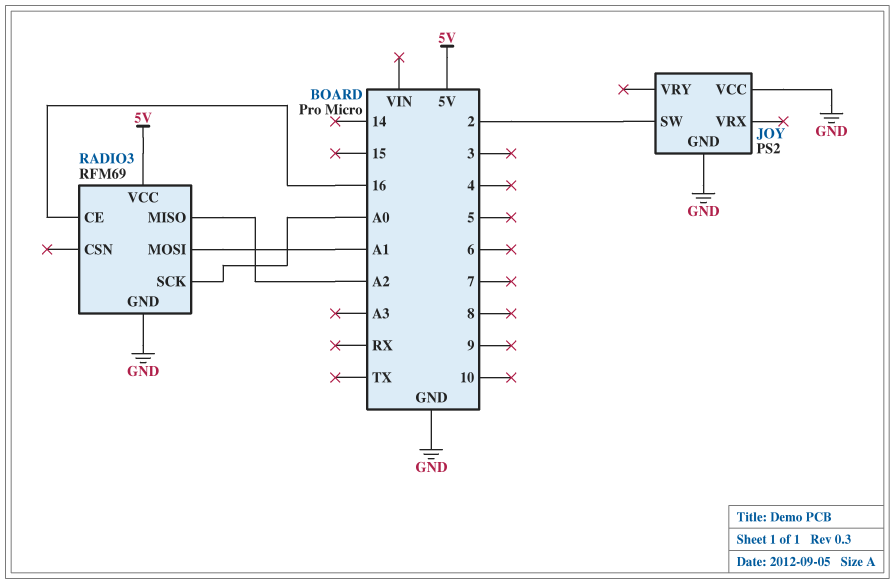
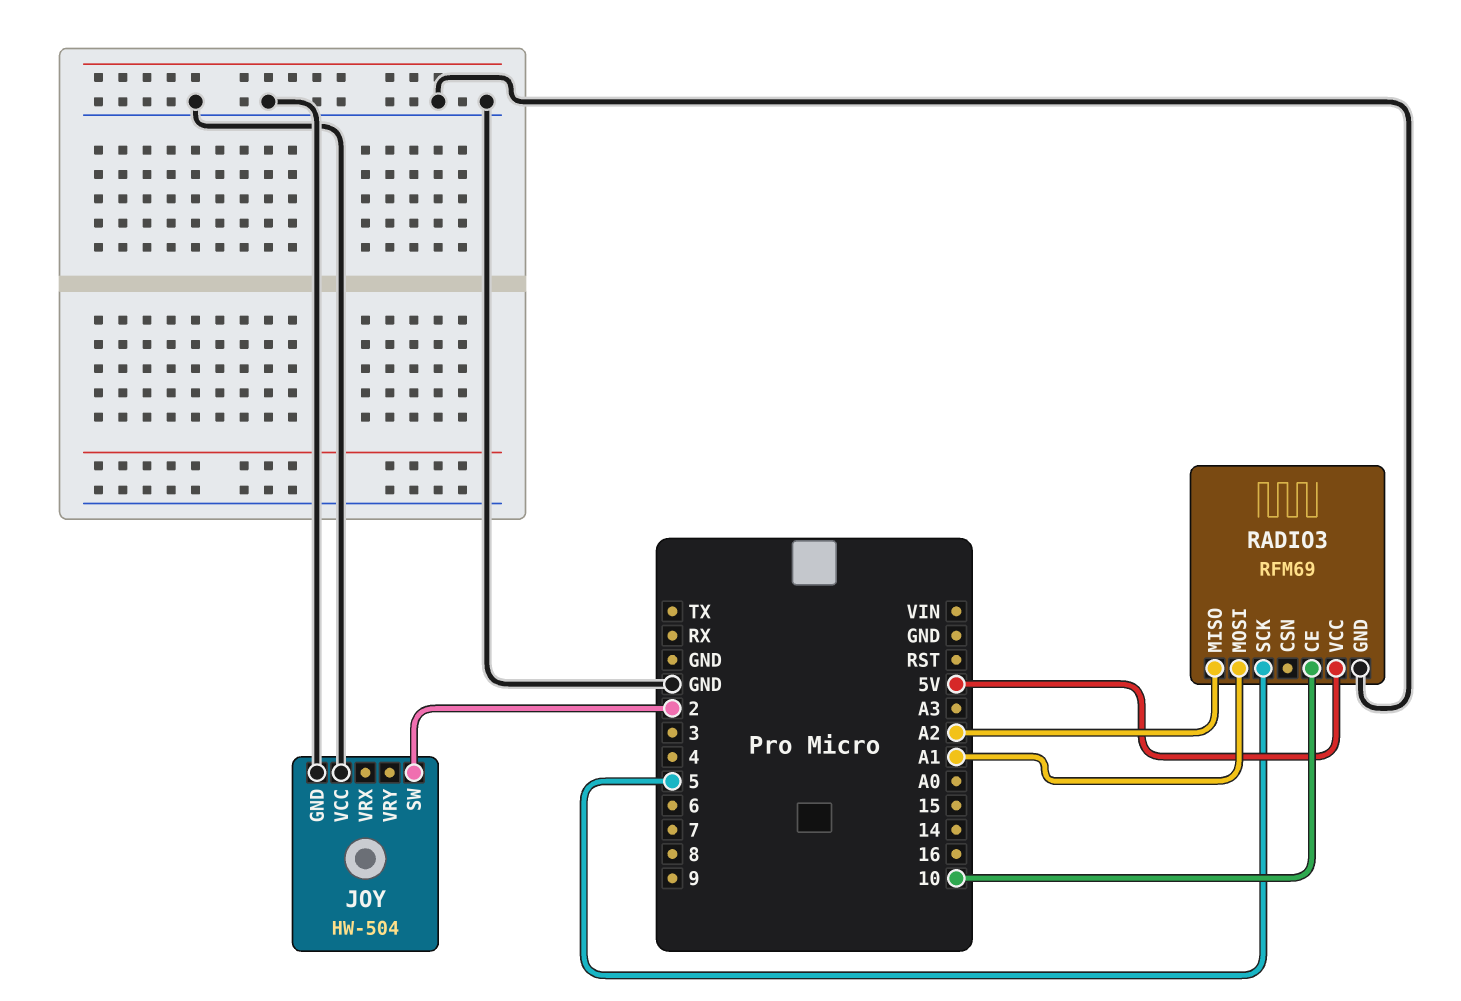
JOY: PS2 -> HW-504
RADIO3 pin CE: 16 -> 10
RADIO3 pin SCK: A0 -> 5

